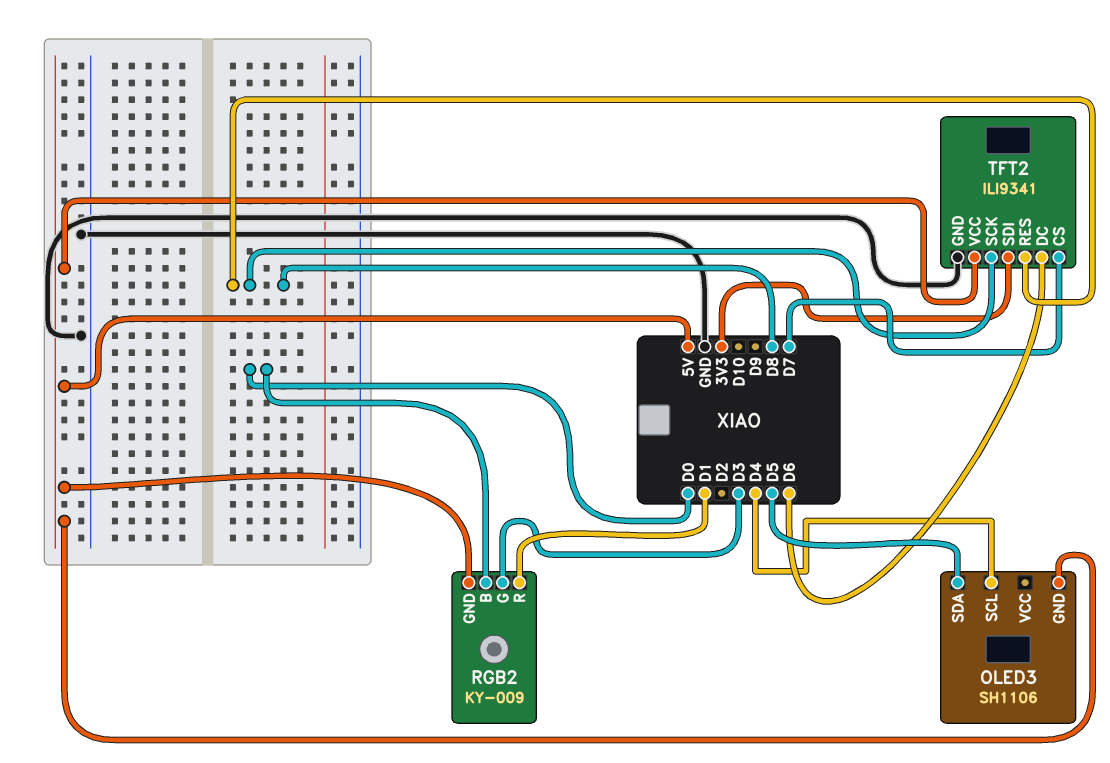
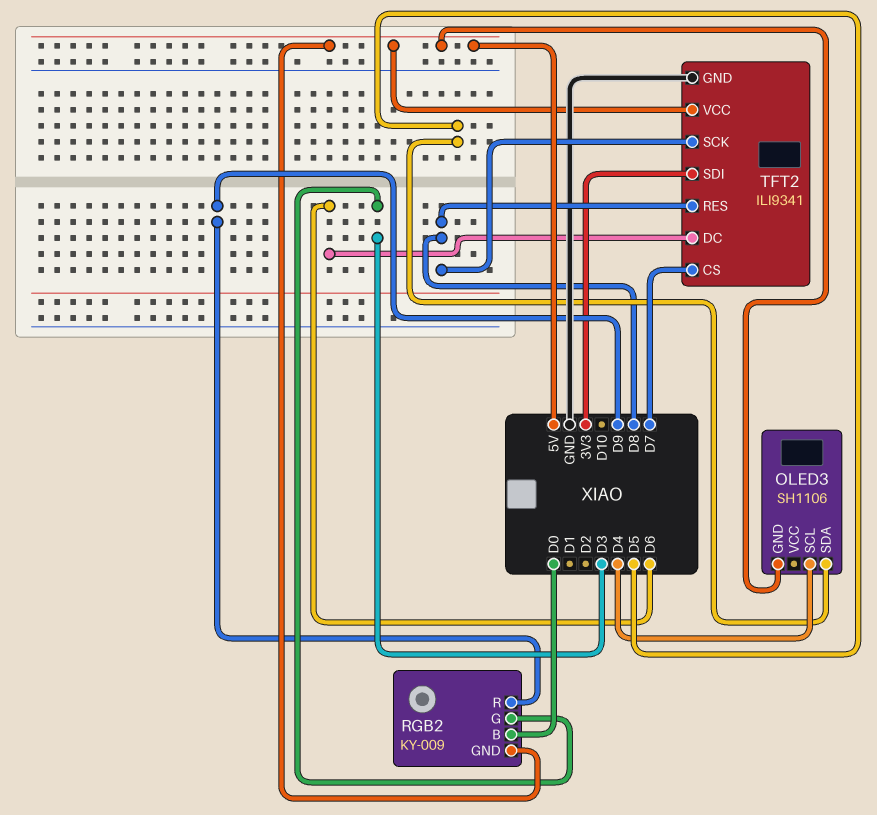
RGB2 pin R: D1 -> D9

